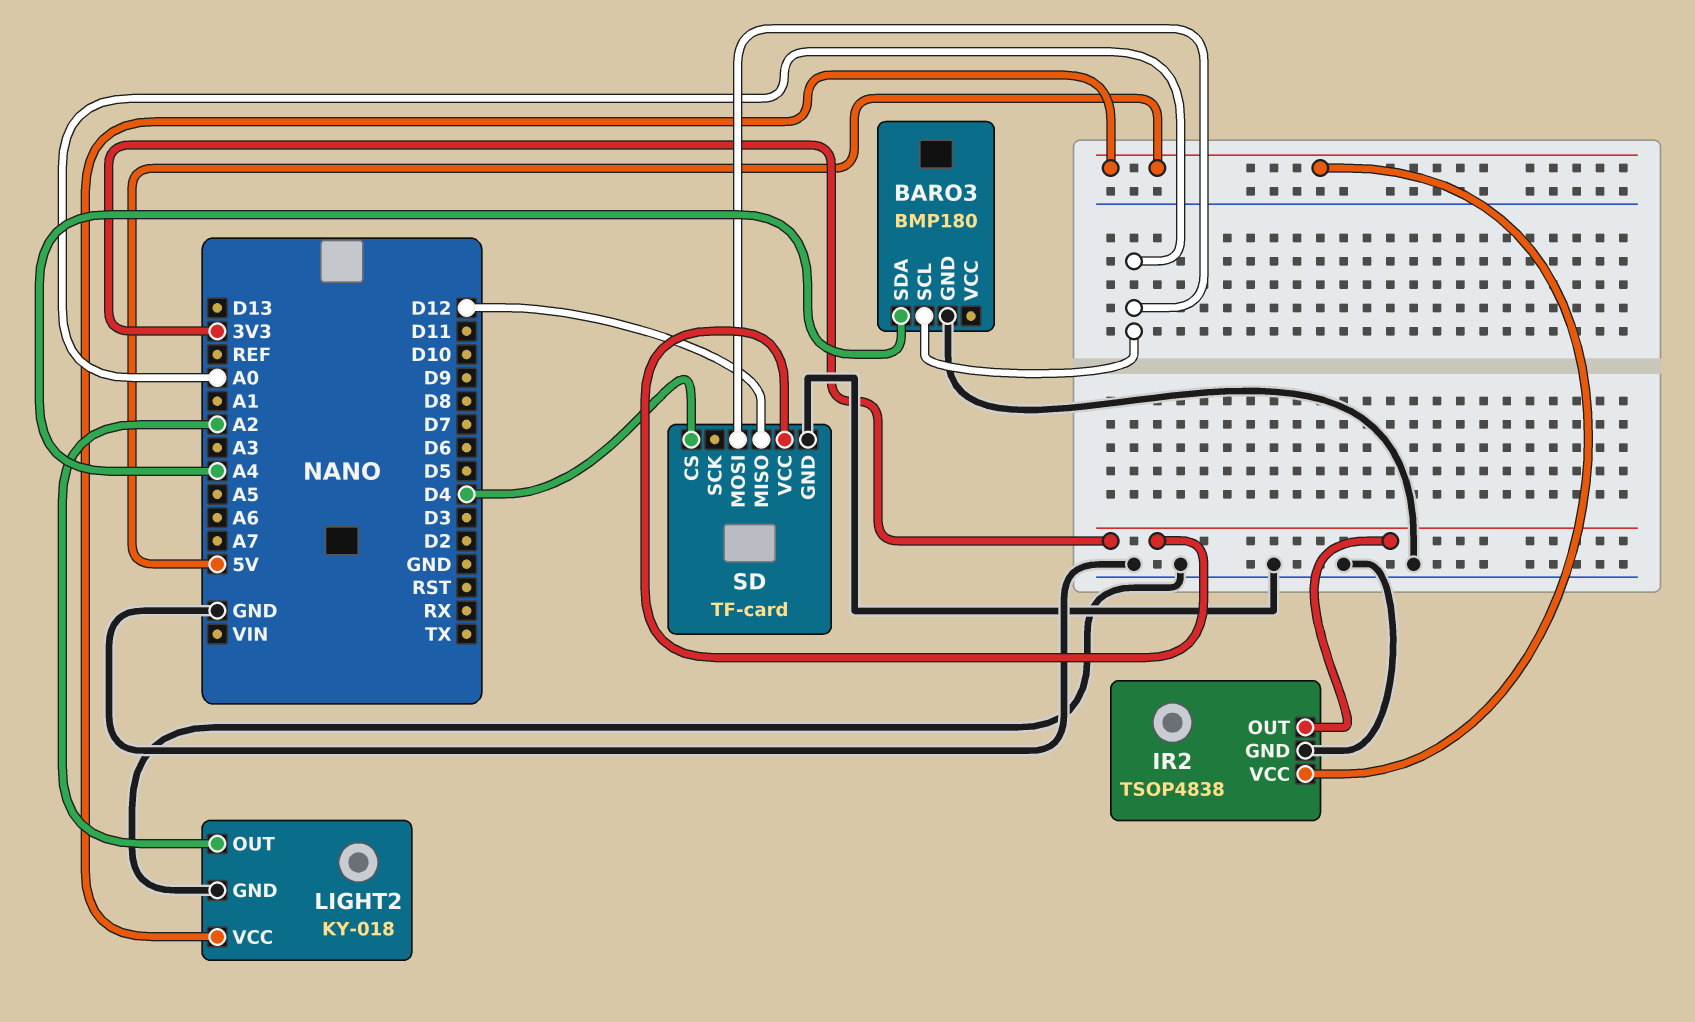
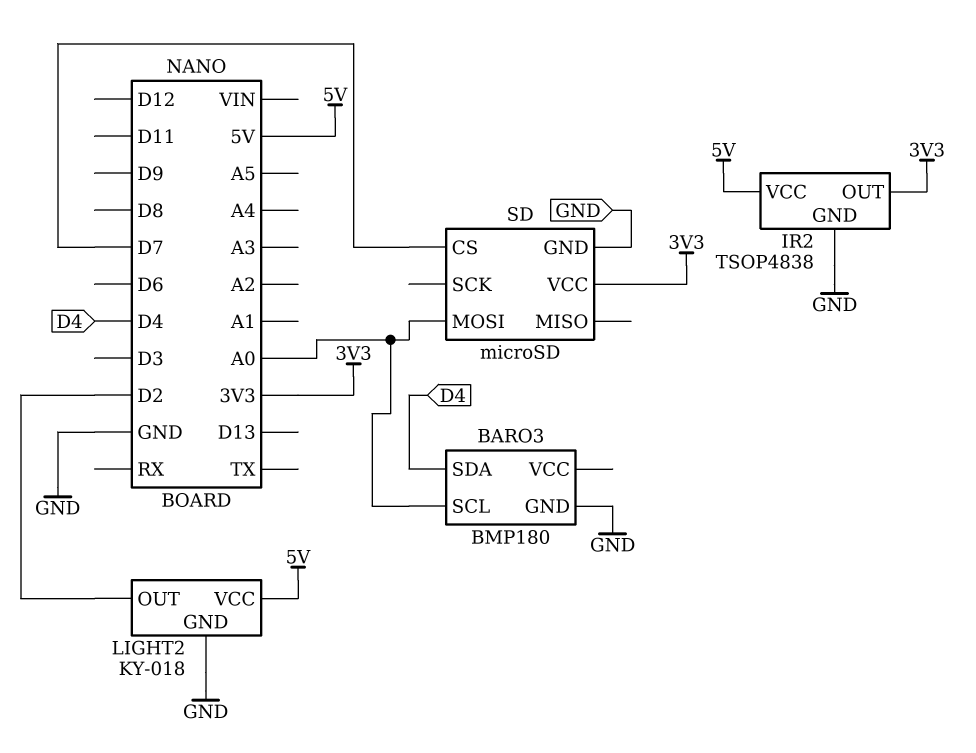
BARO3 pin SDA: A4 -> D4
LIGHT2 pin OUT: A2 -> D2
SD: TF-card -> microSD
SD pin CS: D4 -> D7
SD pin MISO: D12 -> none

